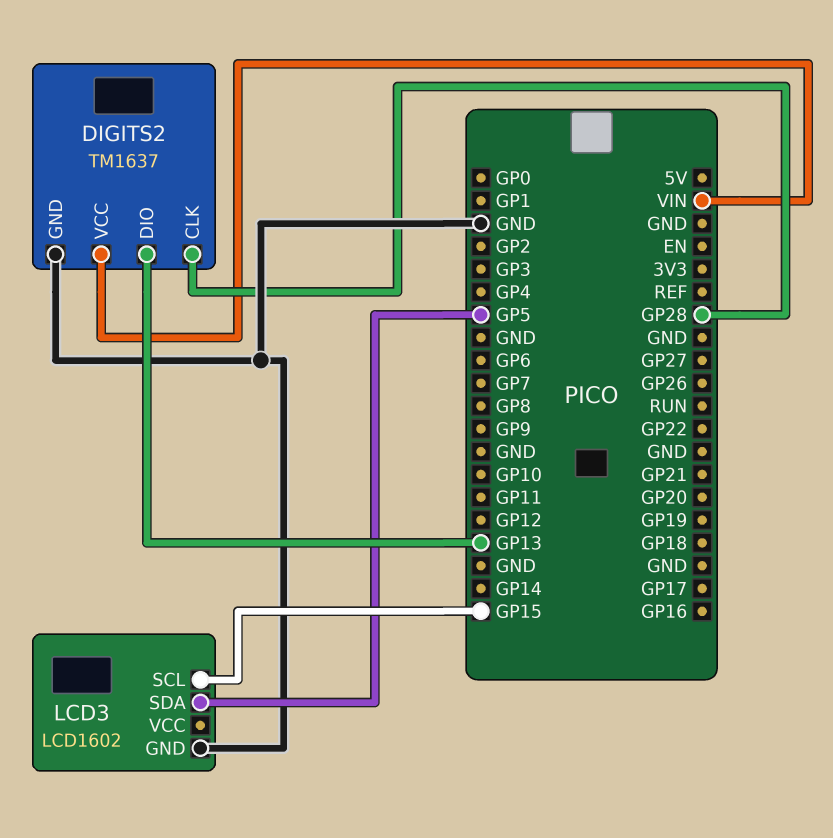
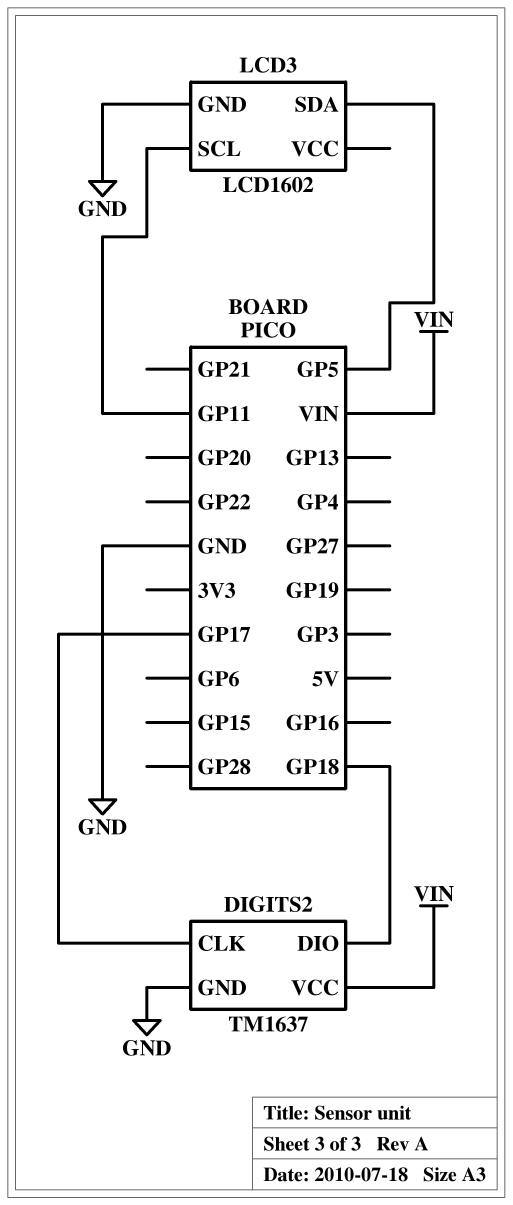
DIGITS2 pin CLK: GP28 -> GP17
DIGITS2 pin DIO: GP13 -> GP18
LCD3 pin SCL: GP15 -> GP11

